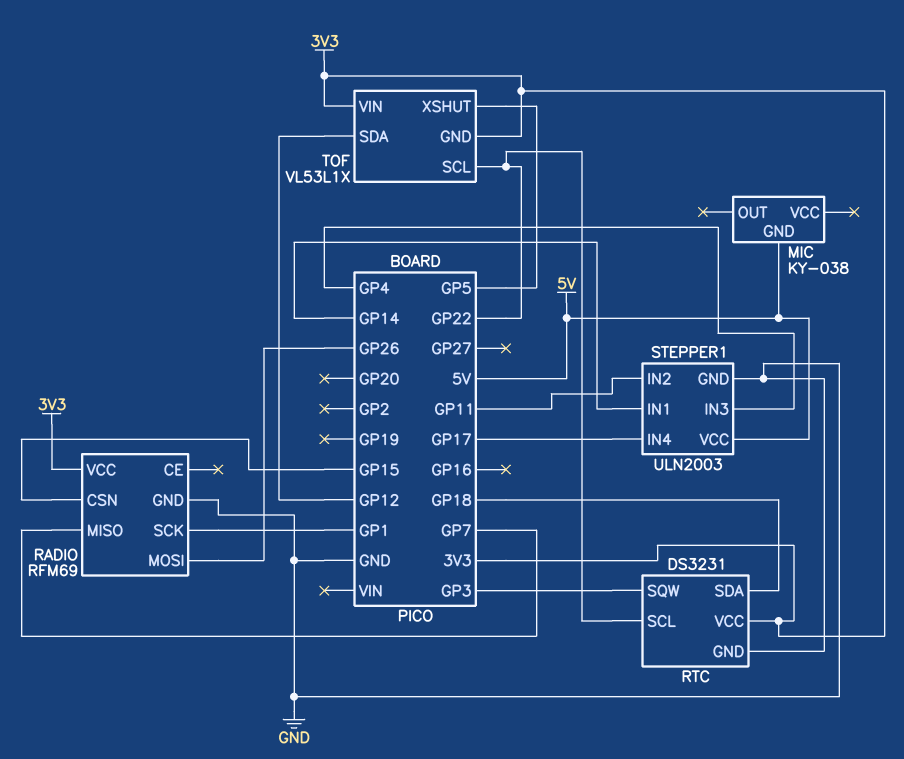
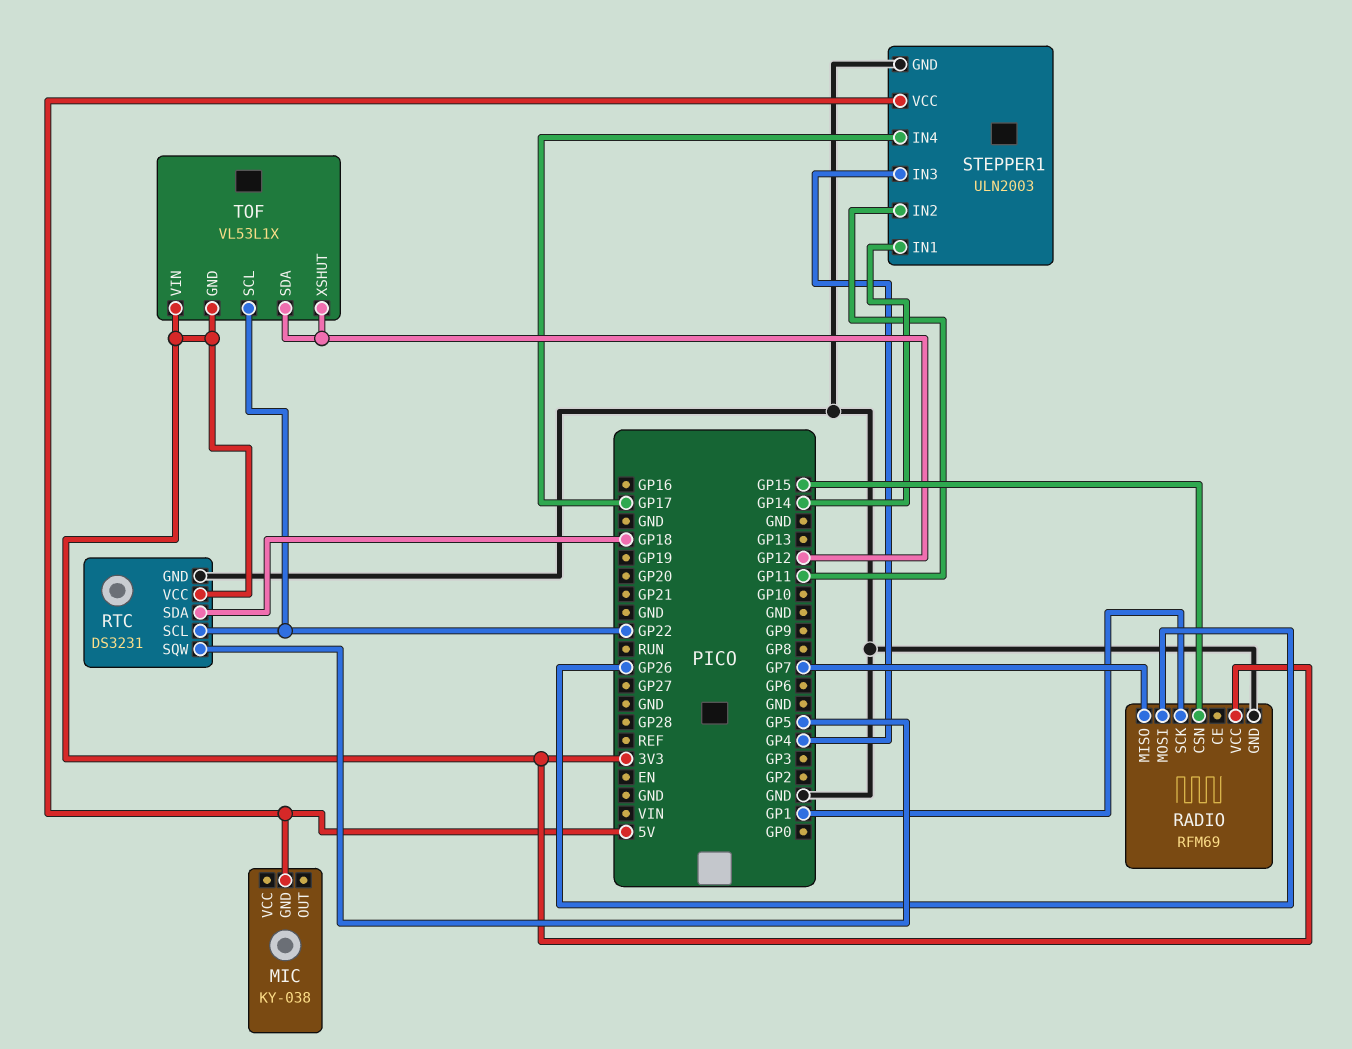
RTC pin SQW: GP3 -> GP5
TOF pin XSHUT: GP5 -> GP12

